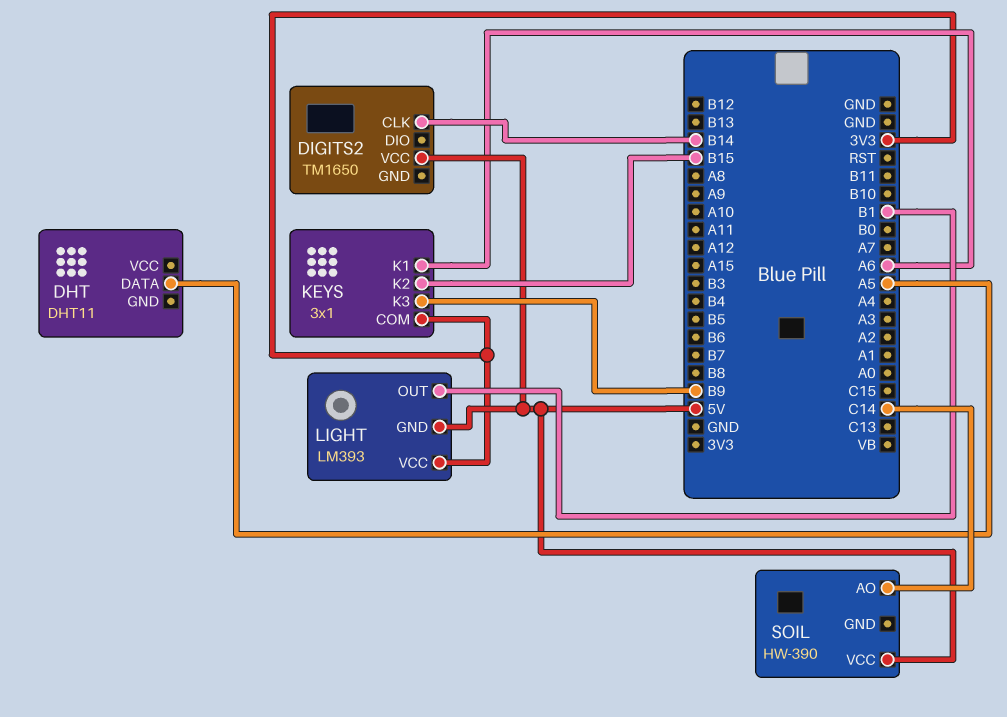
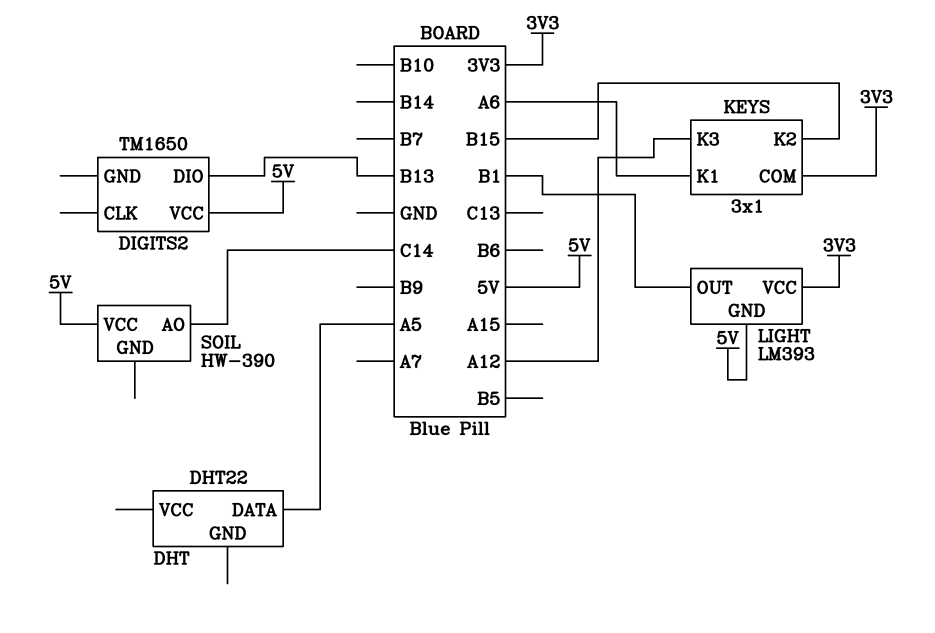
DHT: DHT11 -> DHT22
DIGITS2 pin CLK: B14 -> none
DIGITS2 pin DIO: none -> B13
KEYS pin K3: B9 -> A12

